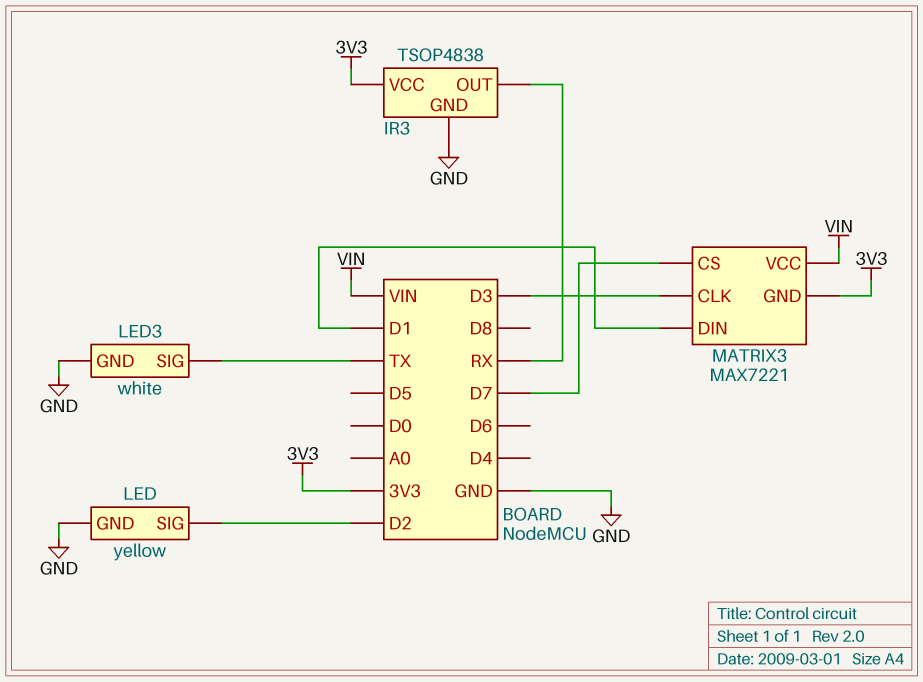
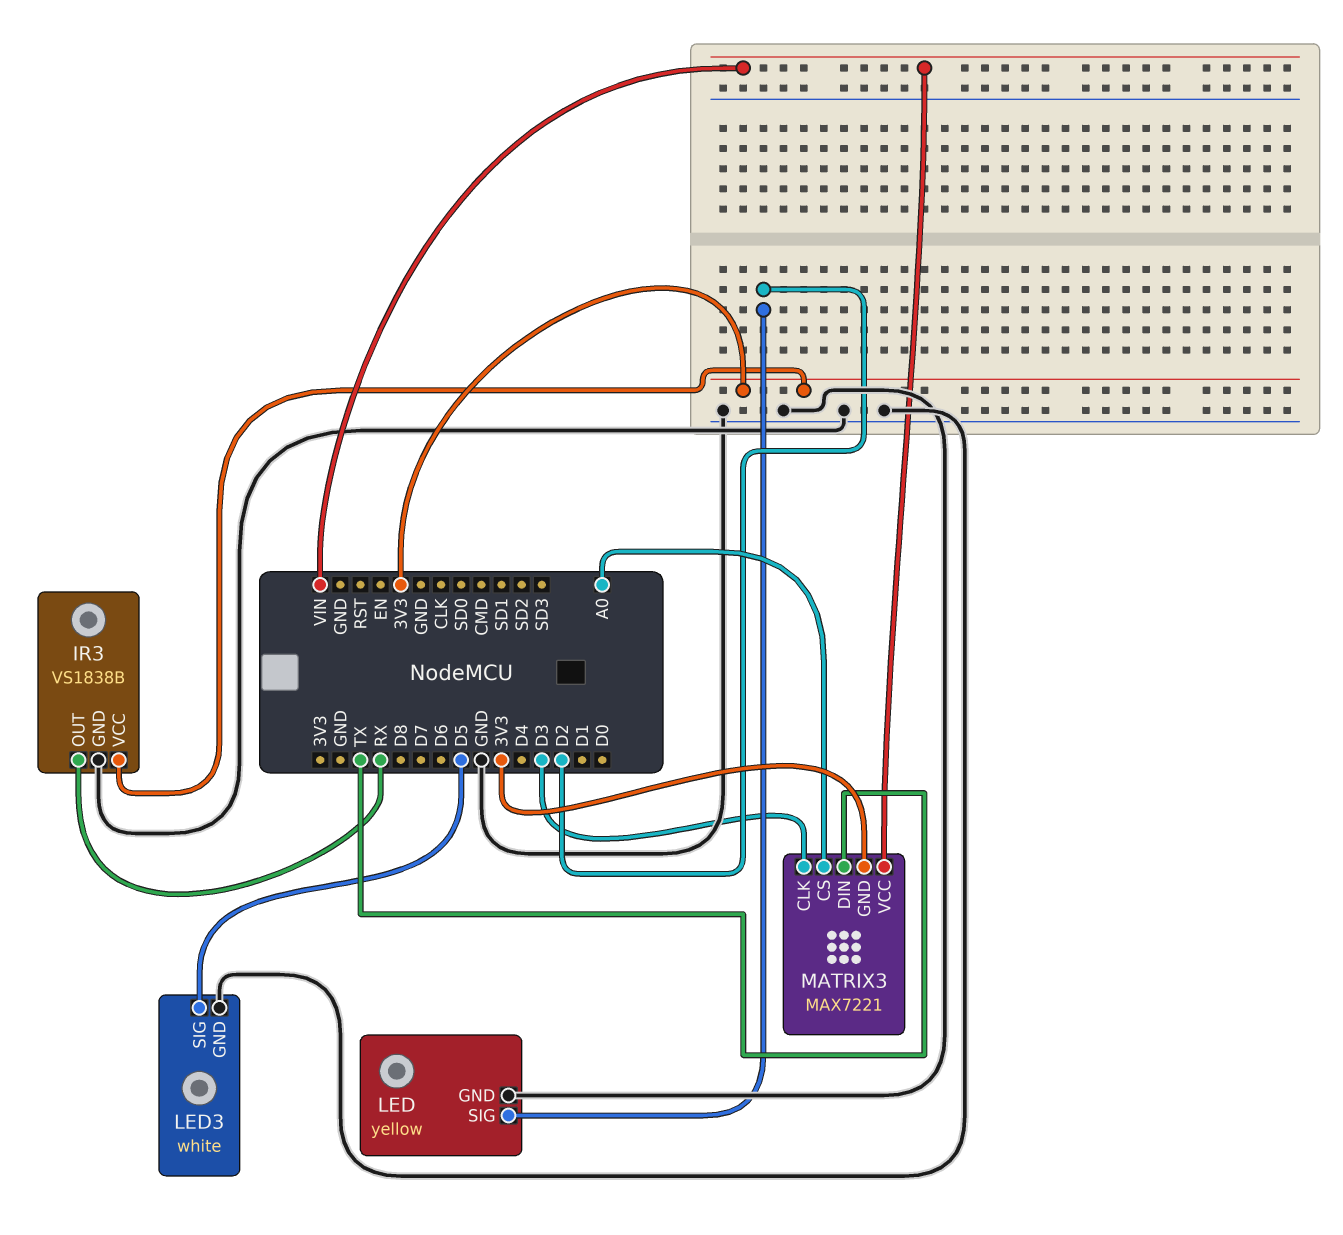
IR3: TSOP4838 -> VS1838B
LED3 pin SIG: TX -> D5
MATRIX3 pin CS: D7 -> A0
MATRIX3 pin DIN: D1 -> TX

